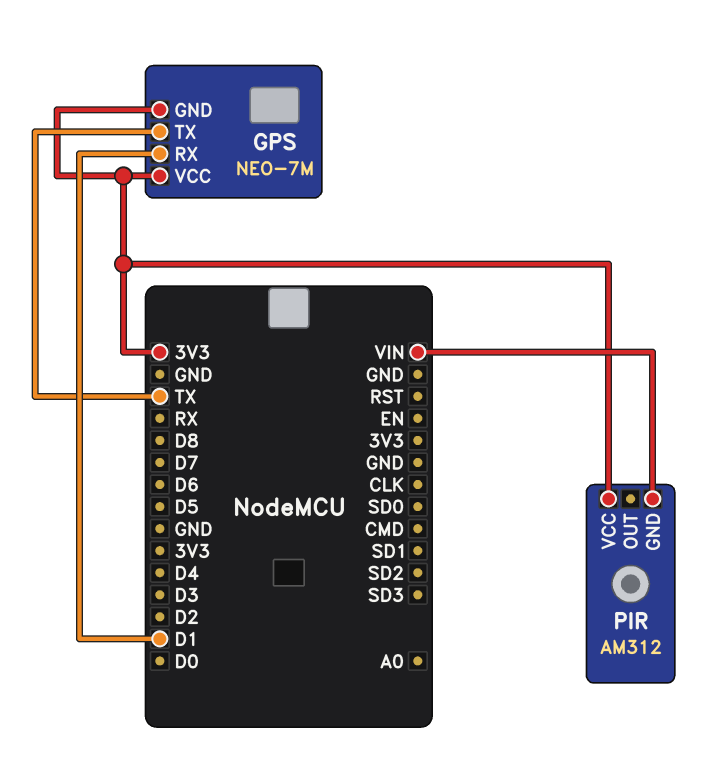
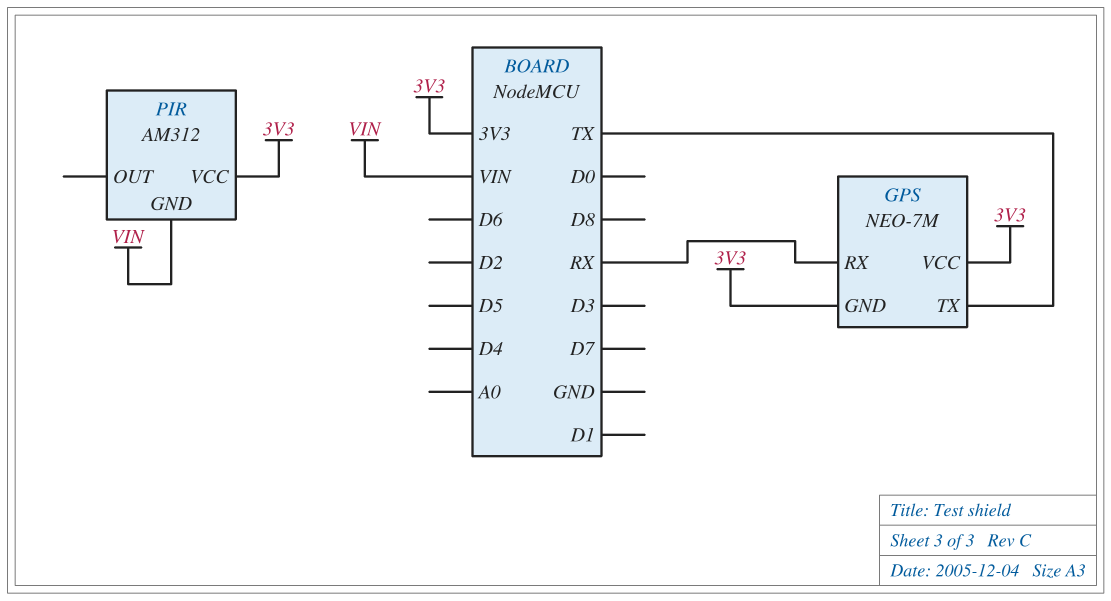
GPS pin RX: D1 -> RX

